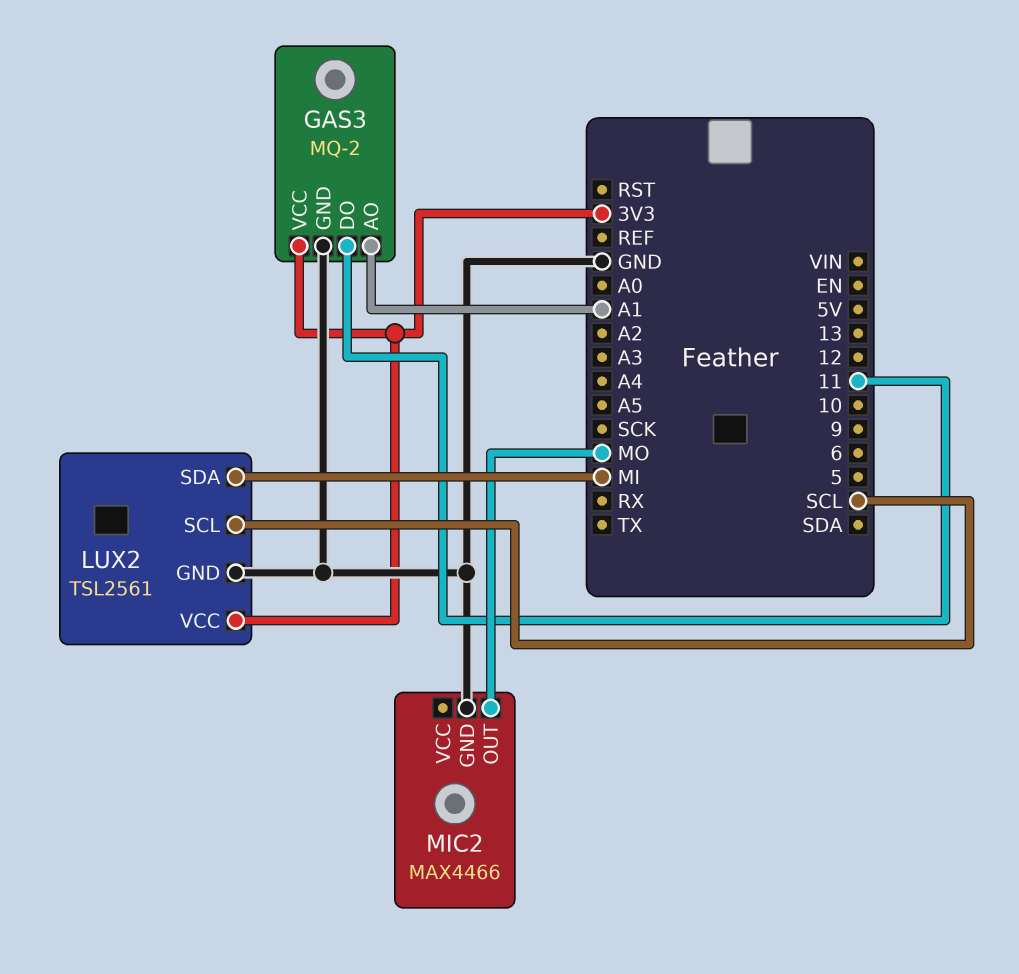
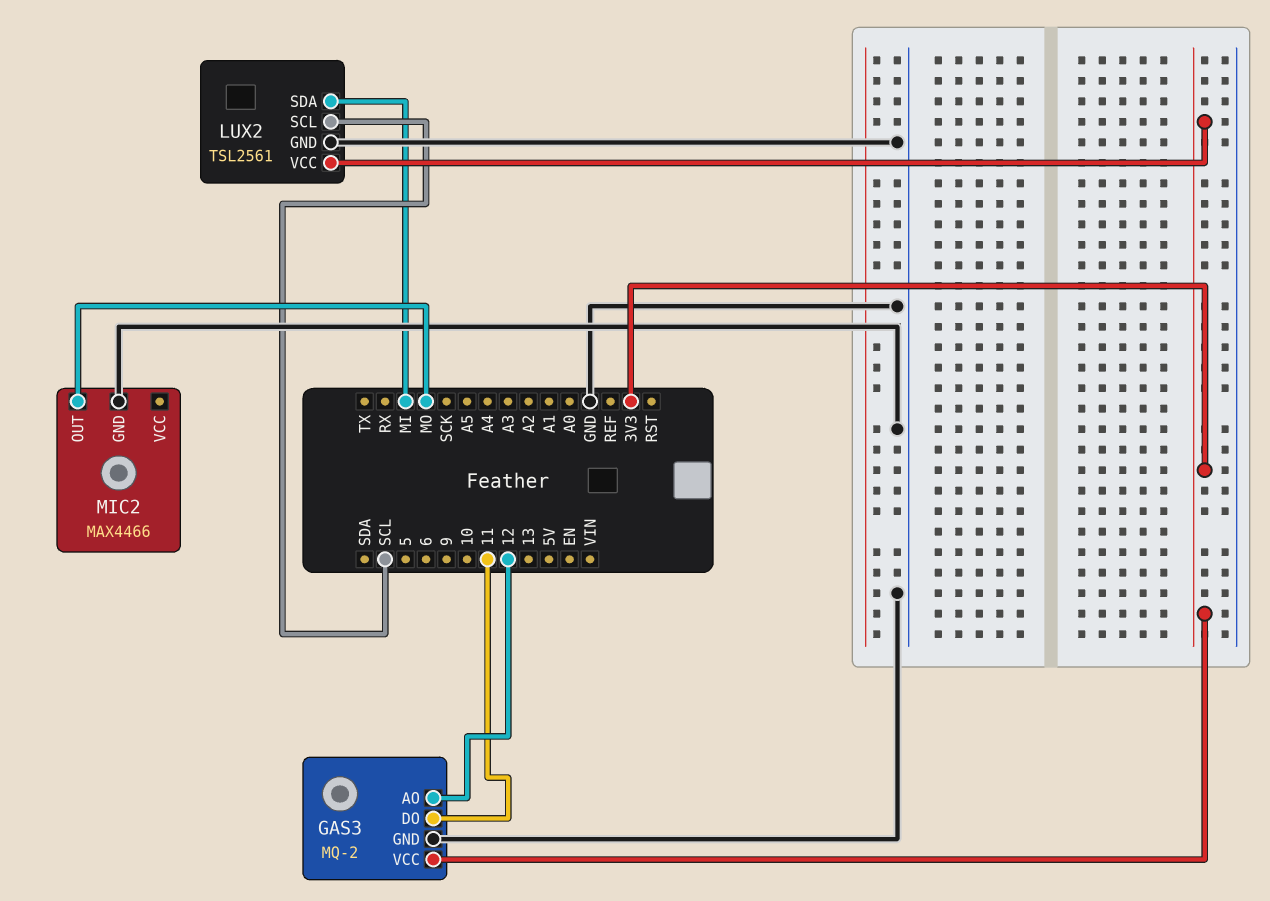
GAS3 pin AO: A1 -> 12

